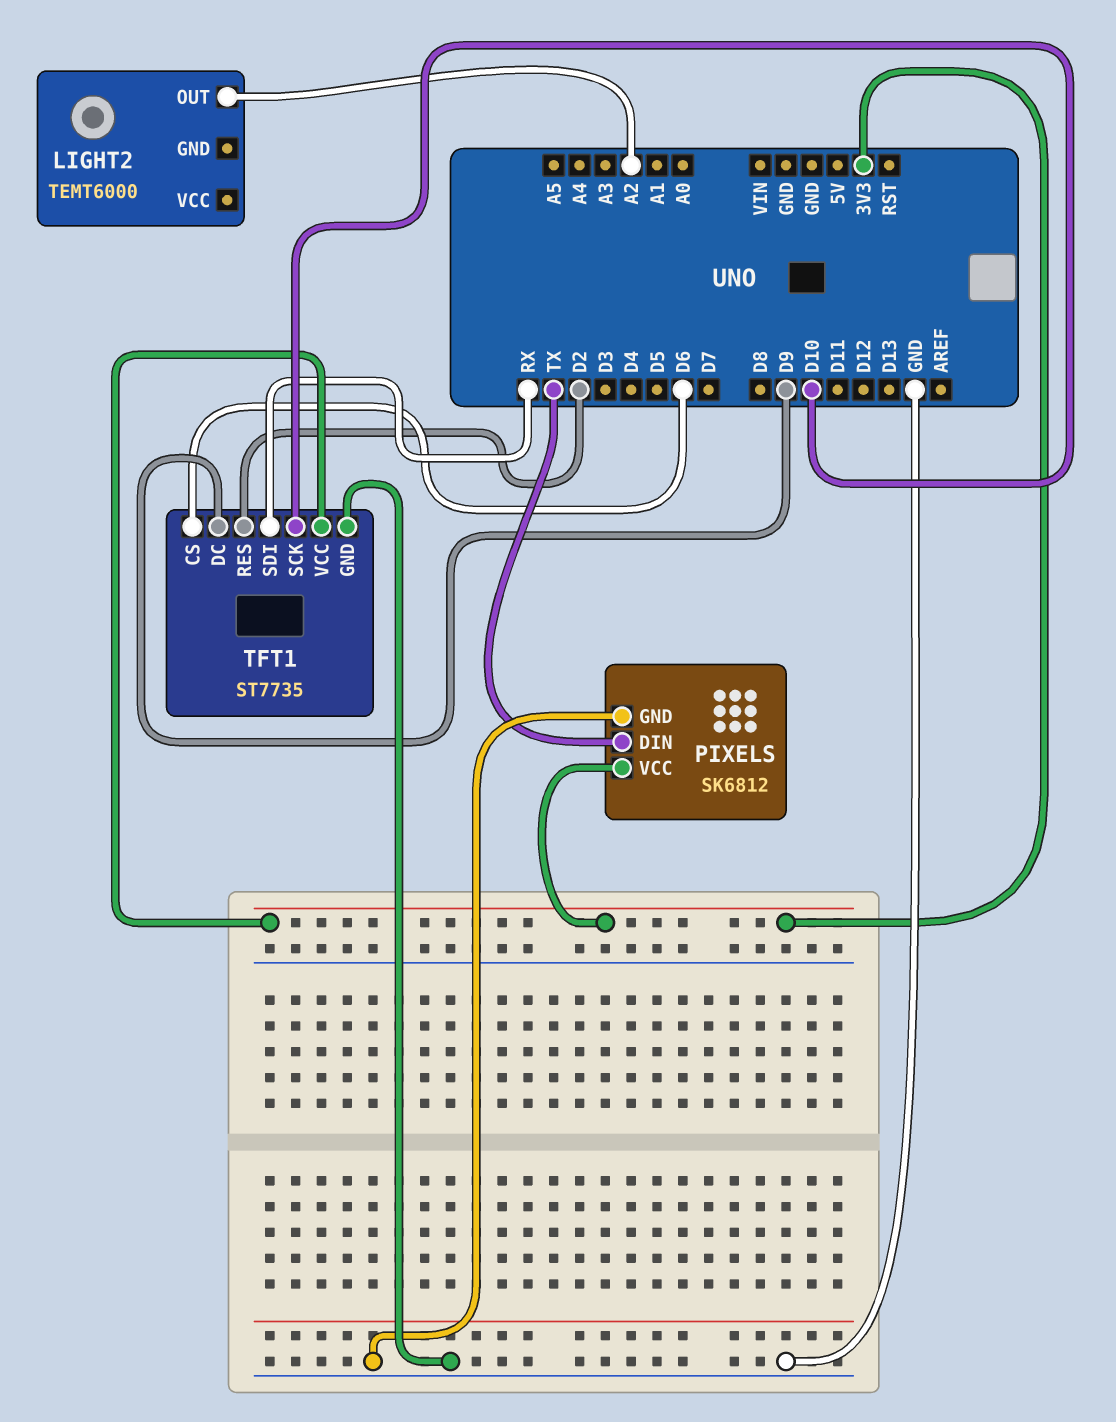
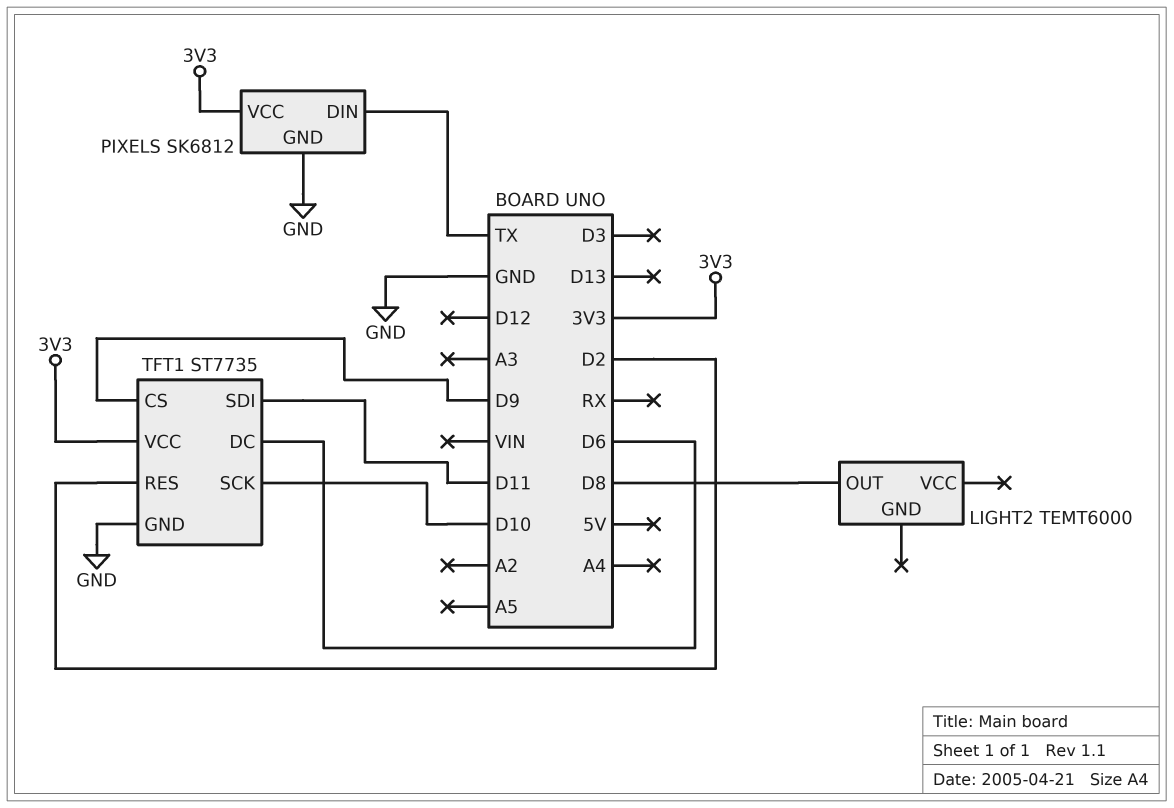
LIGHT2 pin OUT: A2 -> D8
TFT1 pin CS: D6 -> D9
TFT1 pin DC: D9 -> D6
TFT1 pin SDI: RX -> D11

